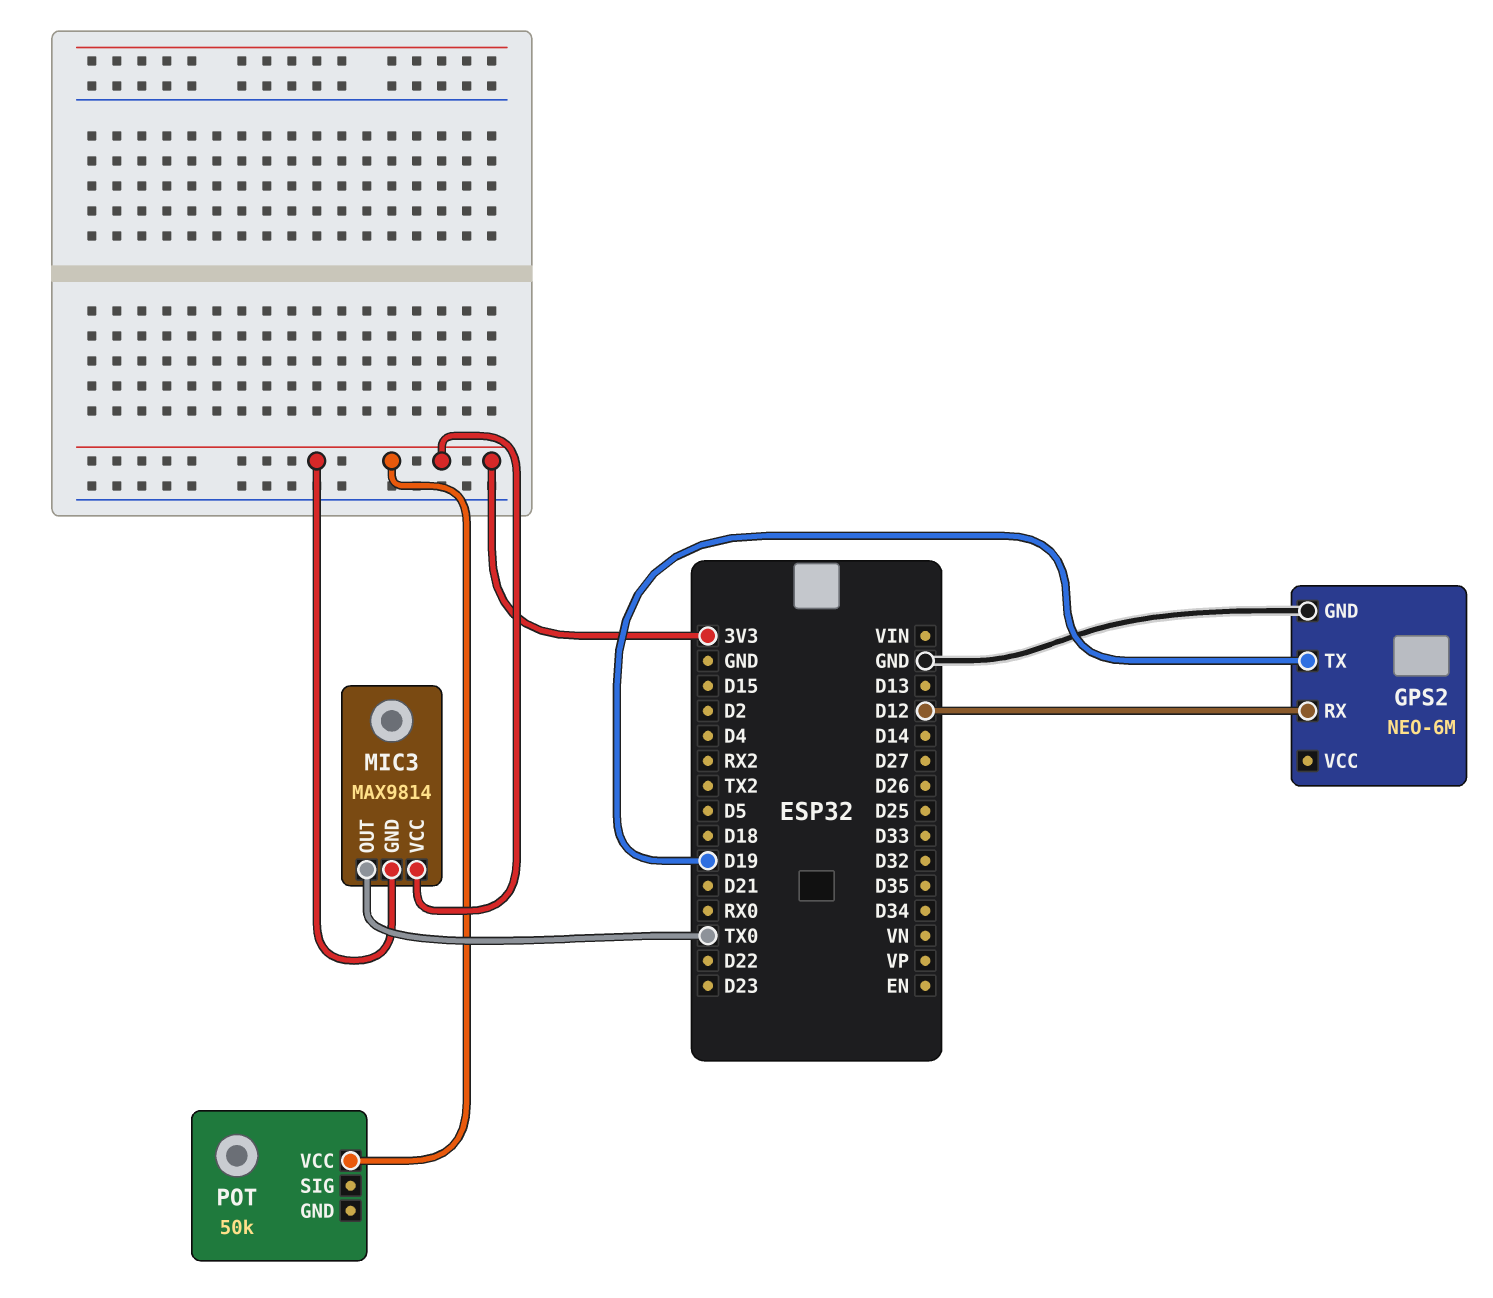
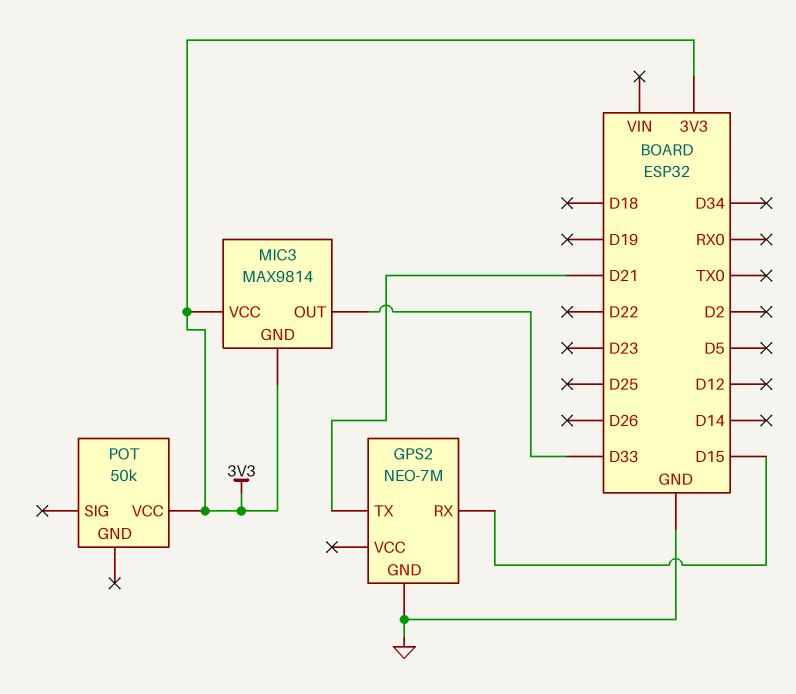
GPS2: NEO-6M -> NEO-7M
GPS2 pin RX: D12 -> D15
GPS2 pin TX: D19 -> D21
MIC3 pin OUT: TX0 -> D33

